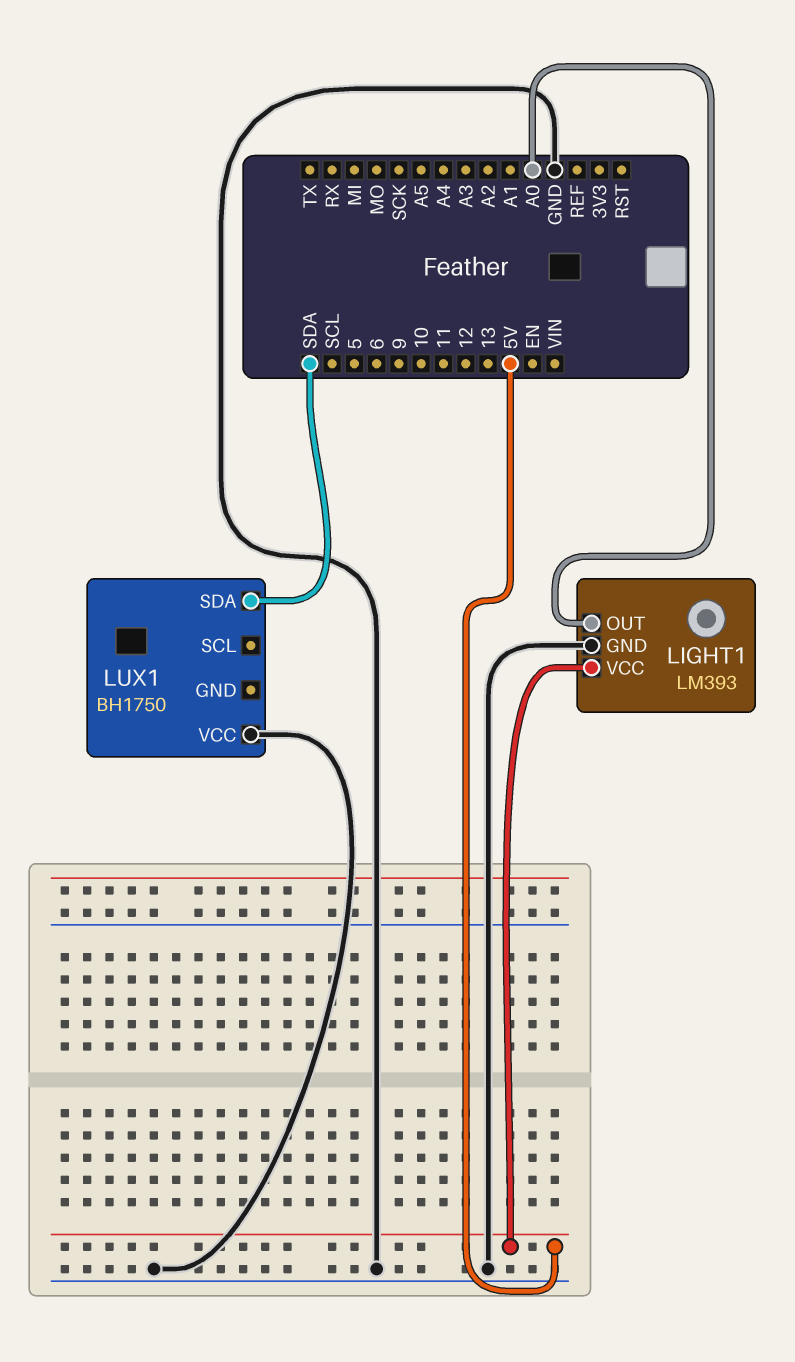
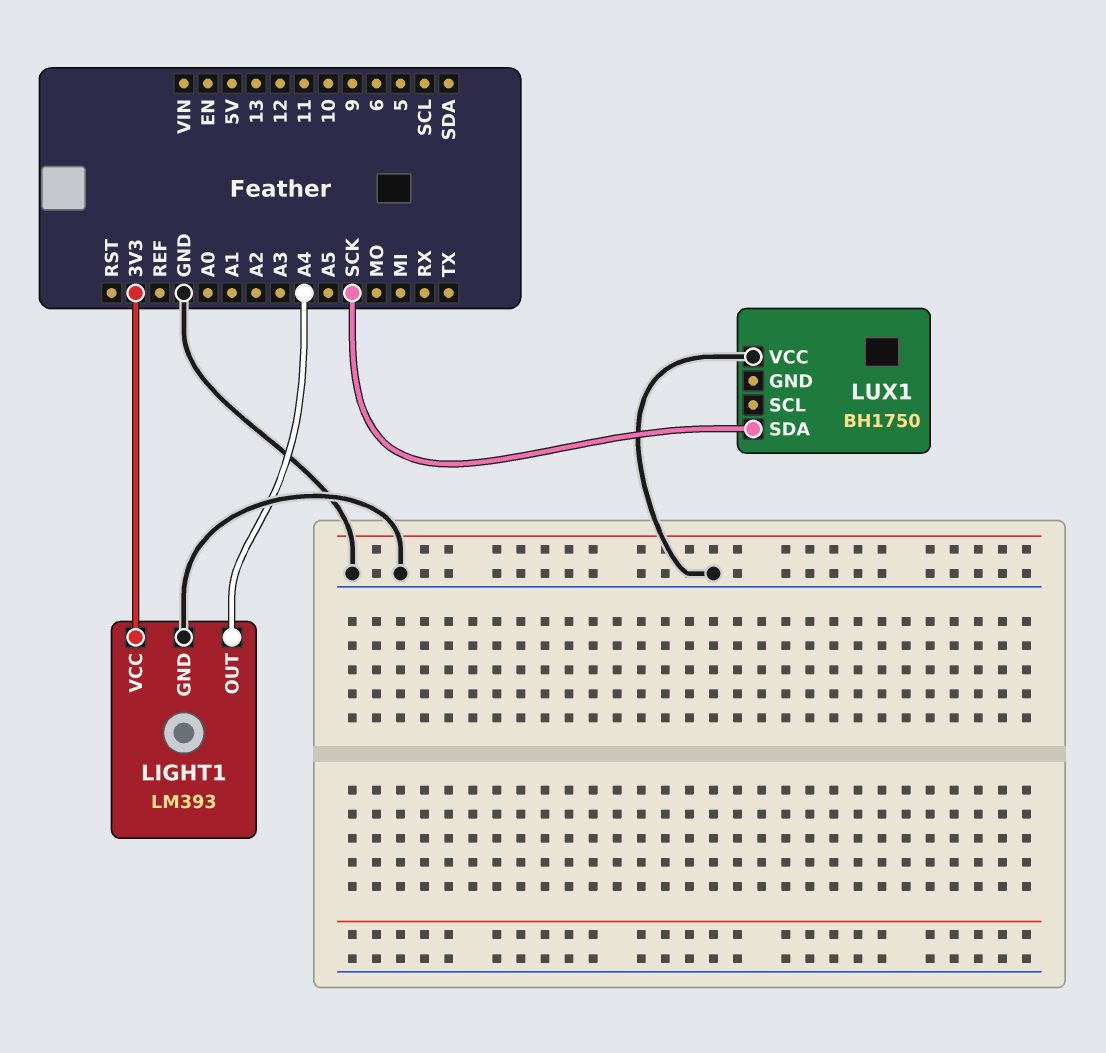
LIGHT1 pin OUT: A0 -> A4
LIGHT1 pin VCC: 5V -> 3V3
LUX1 pin SDA: SDA -> SCK

